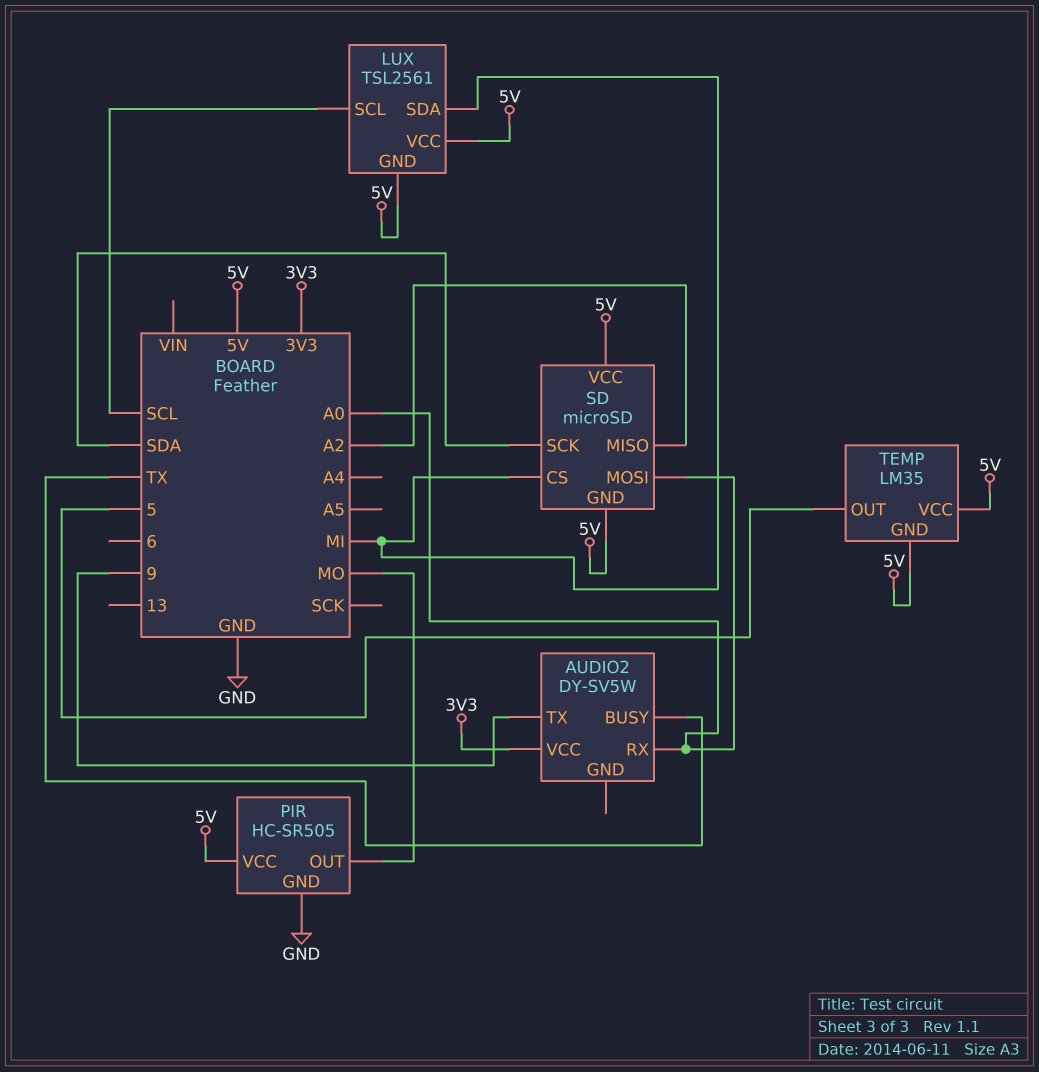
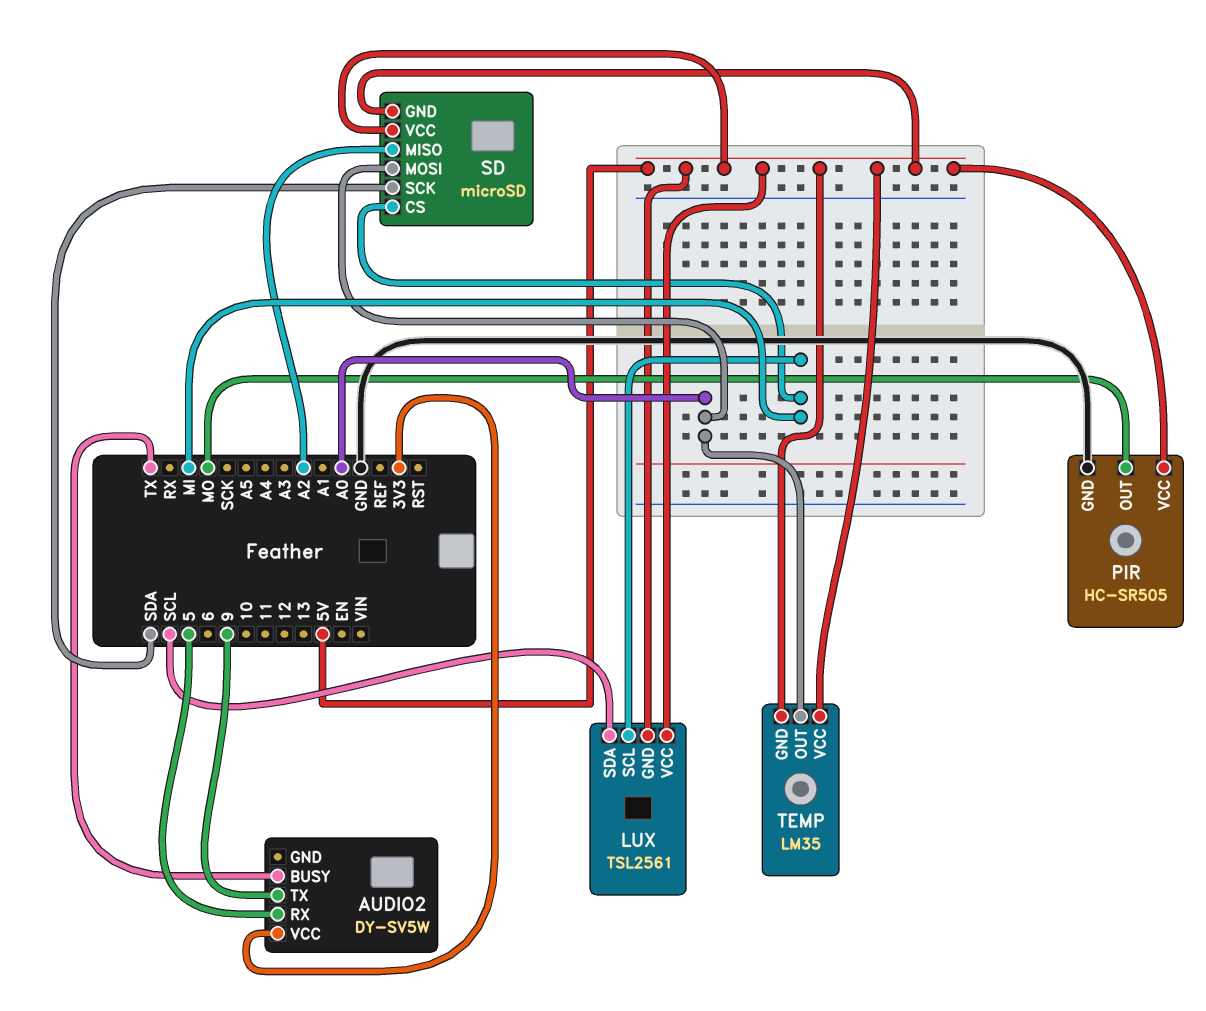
AUDIO2 pin RX: A0 -> 5
LUX pin SCL: SCL -> MI
LUX pin SDA: MI -> SCL
TEMP pin OUT: 5 -> A0

